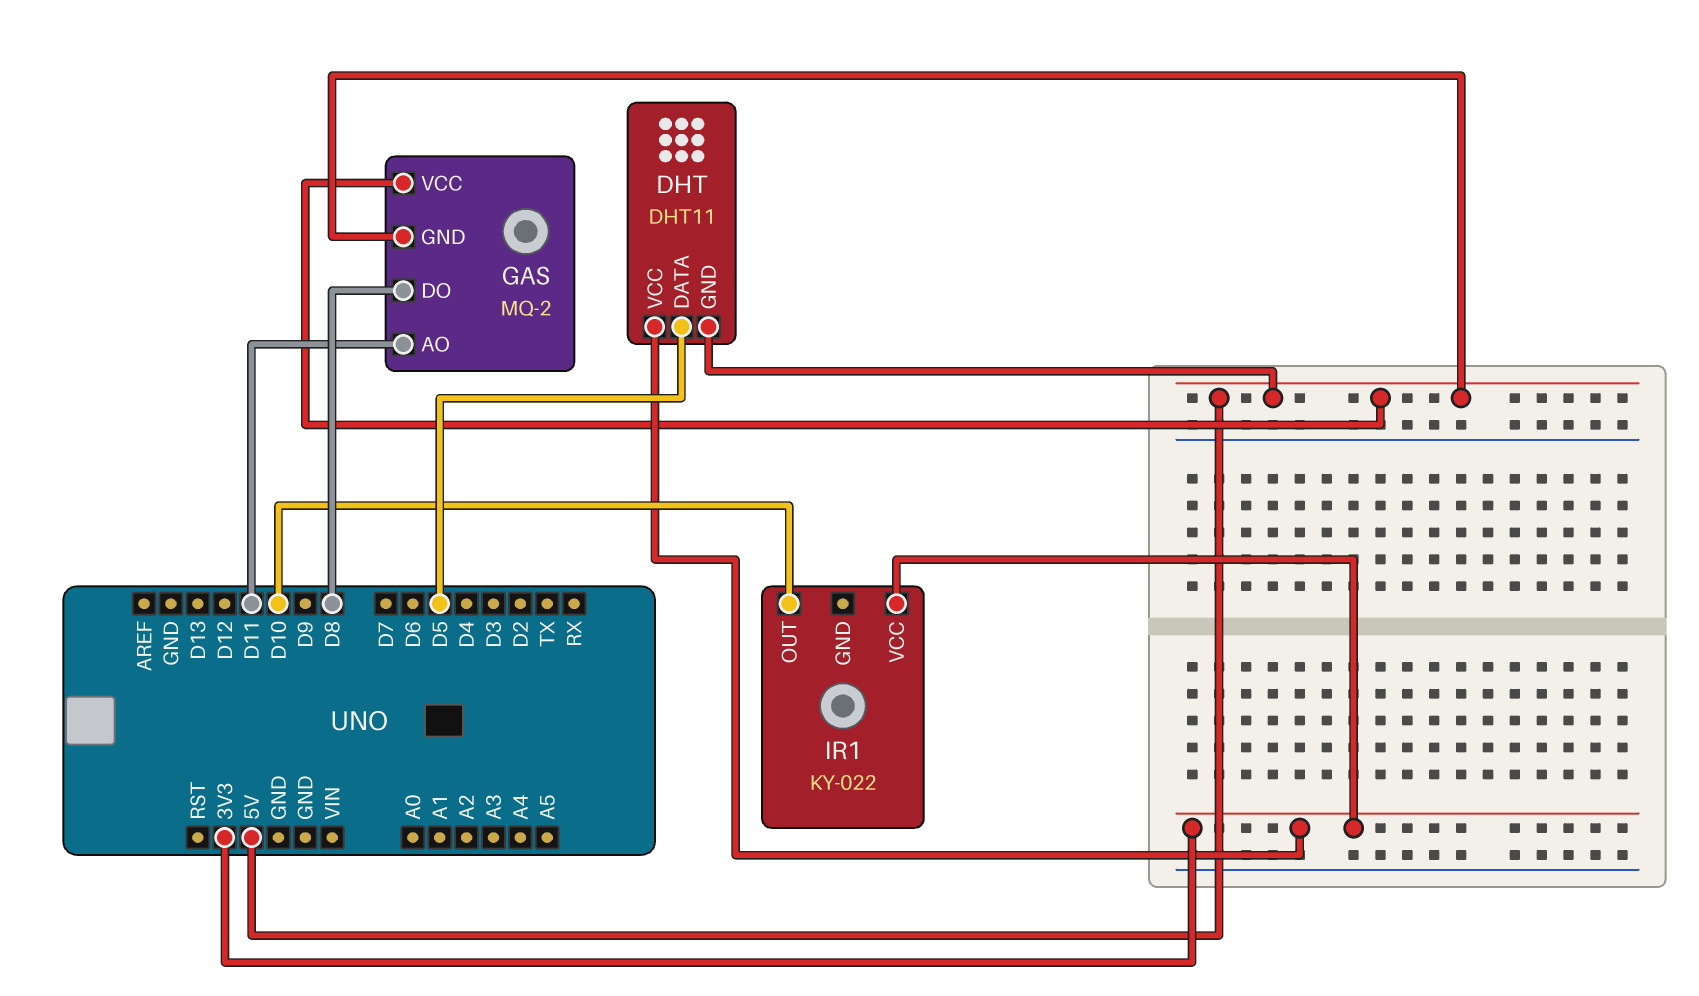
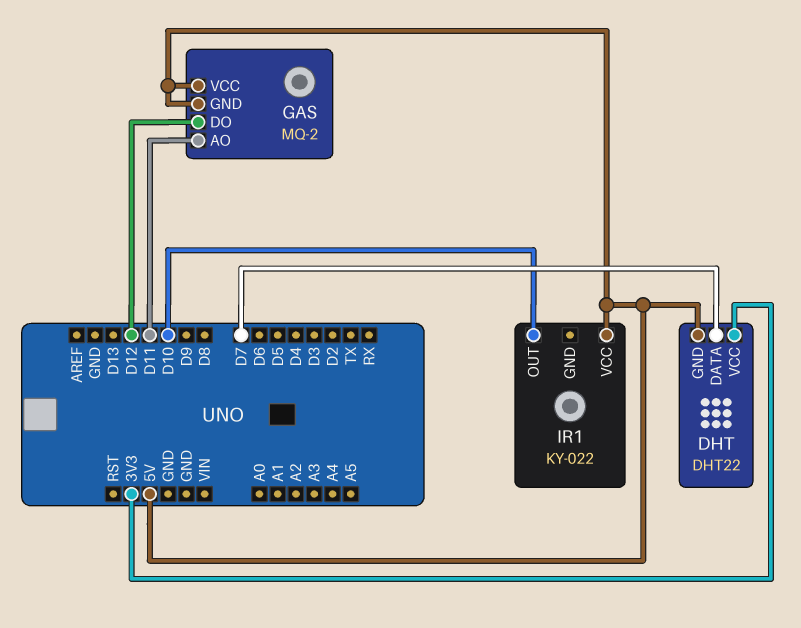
DHT: DHT11 -> DHT22
DHT pin DATA: D5 -> D7
GAS pin DO: D8 -> D12
IR1 pin VCC: 3V3 -> 5V

